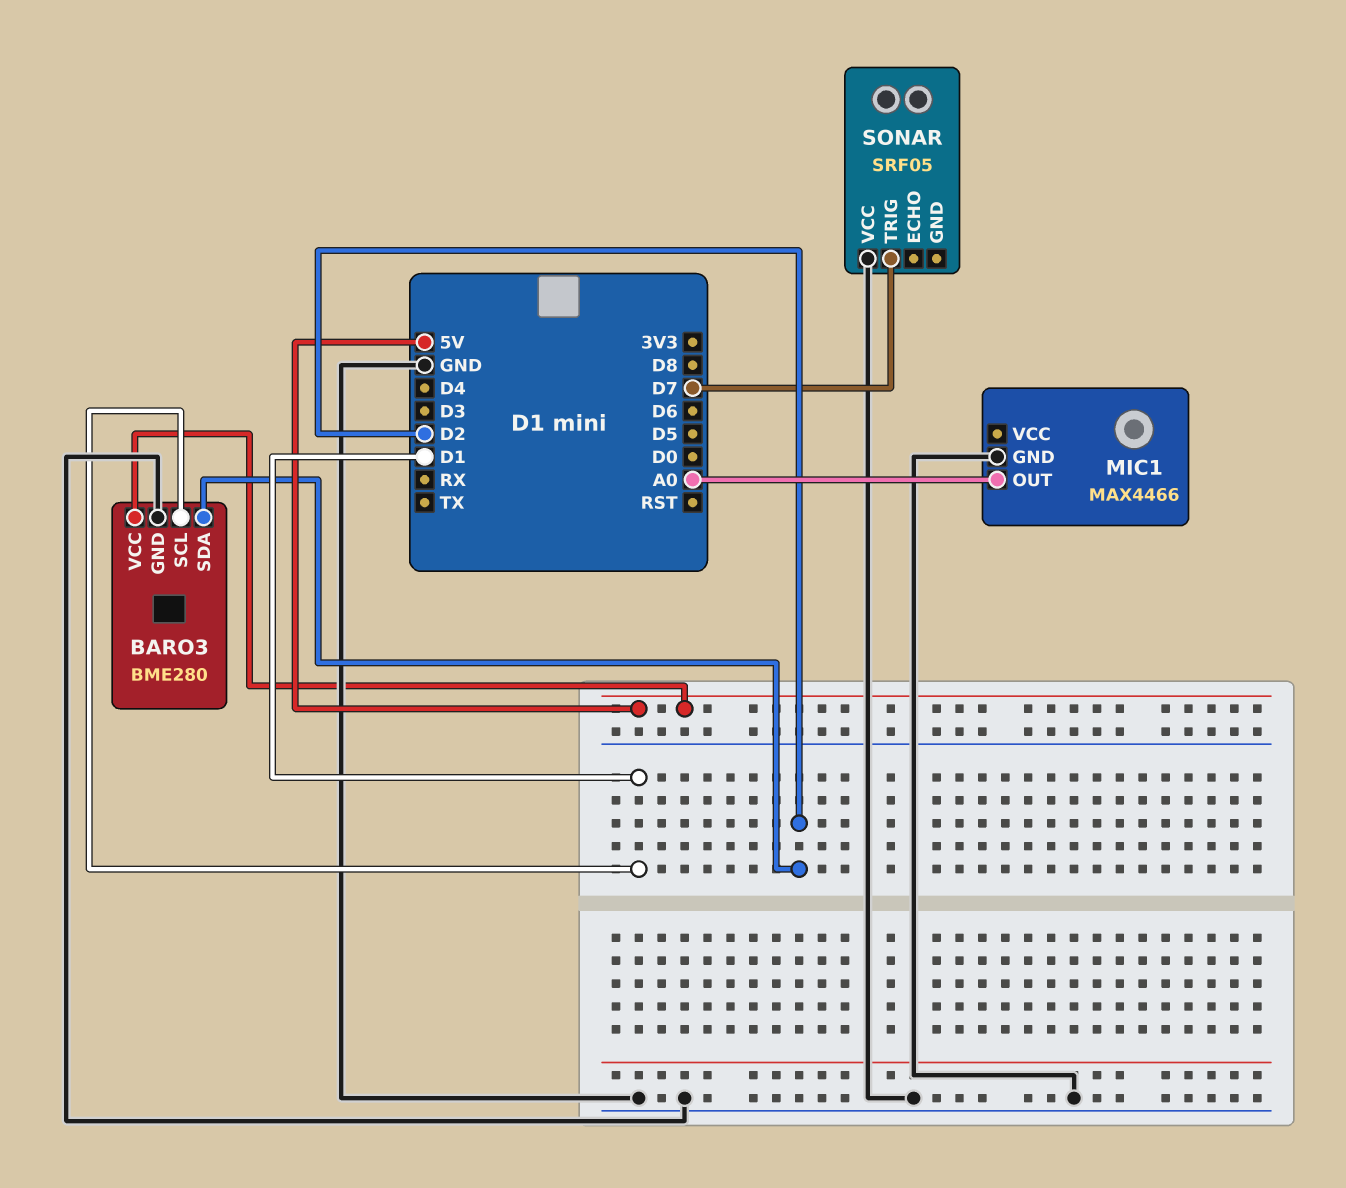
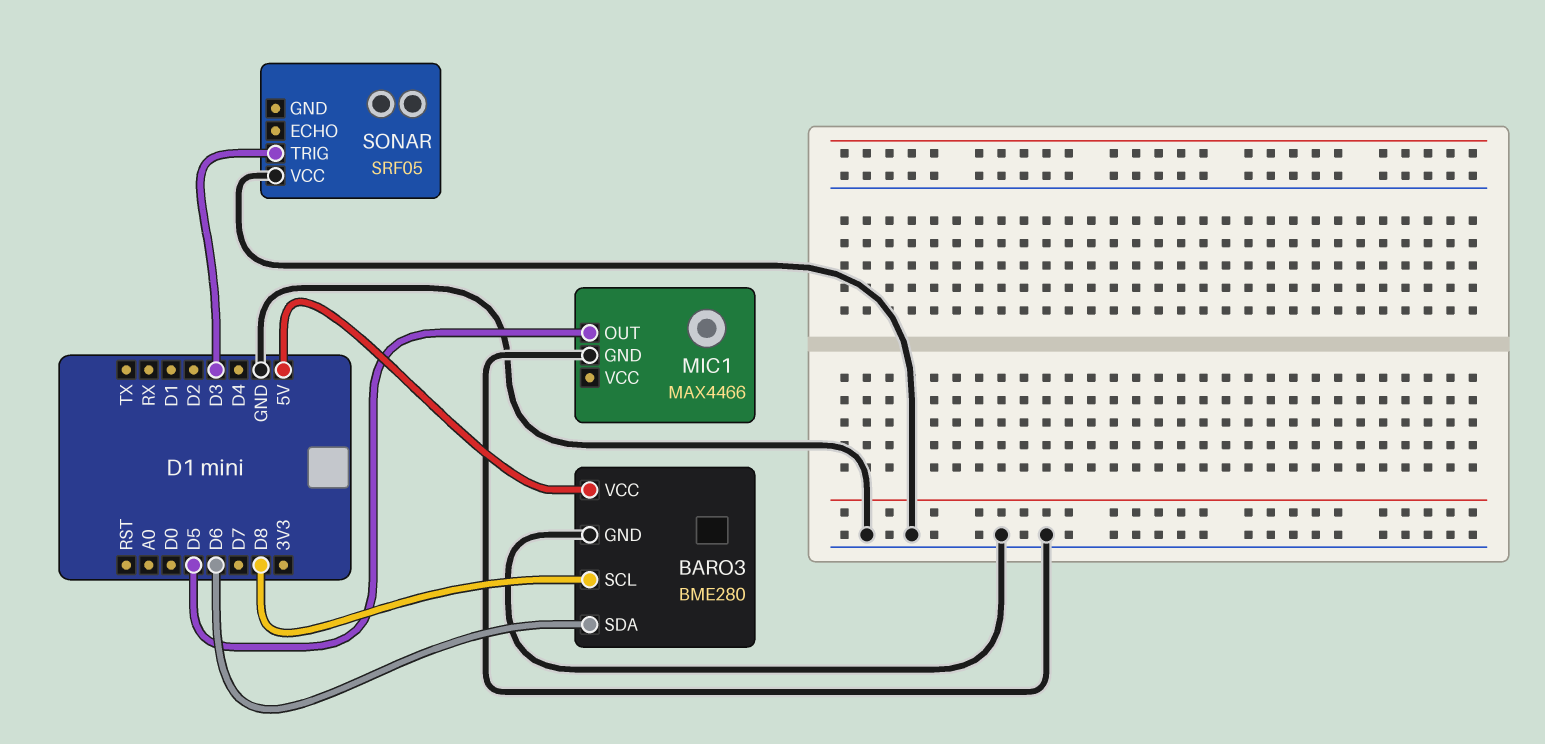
BARO3 pin SCL: D1 -> D8
BARO3 pin SDA: D2 -> D6
MIC1 pin OUT: A0 -> D5
SONAR pin TRIG: D7 -> D3

